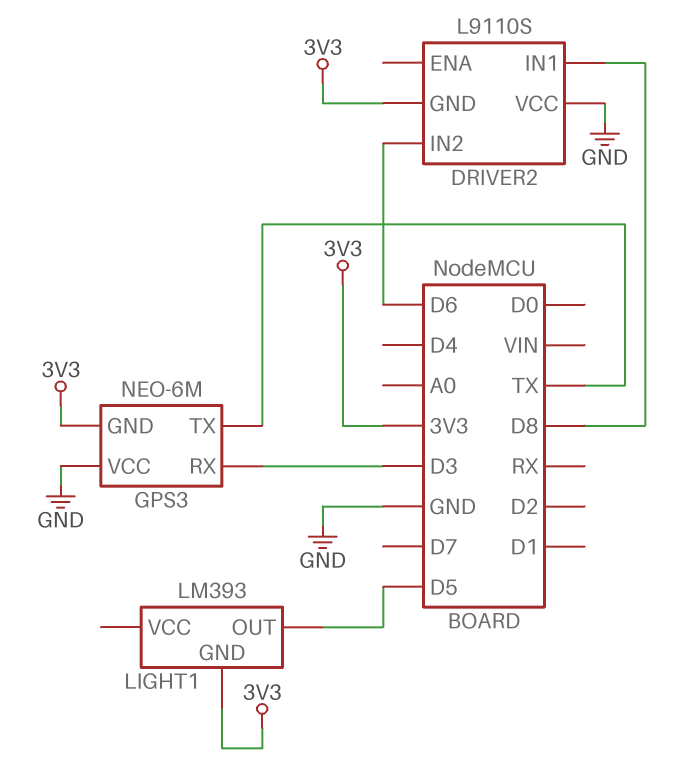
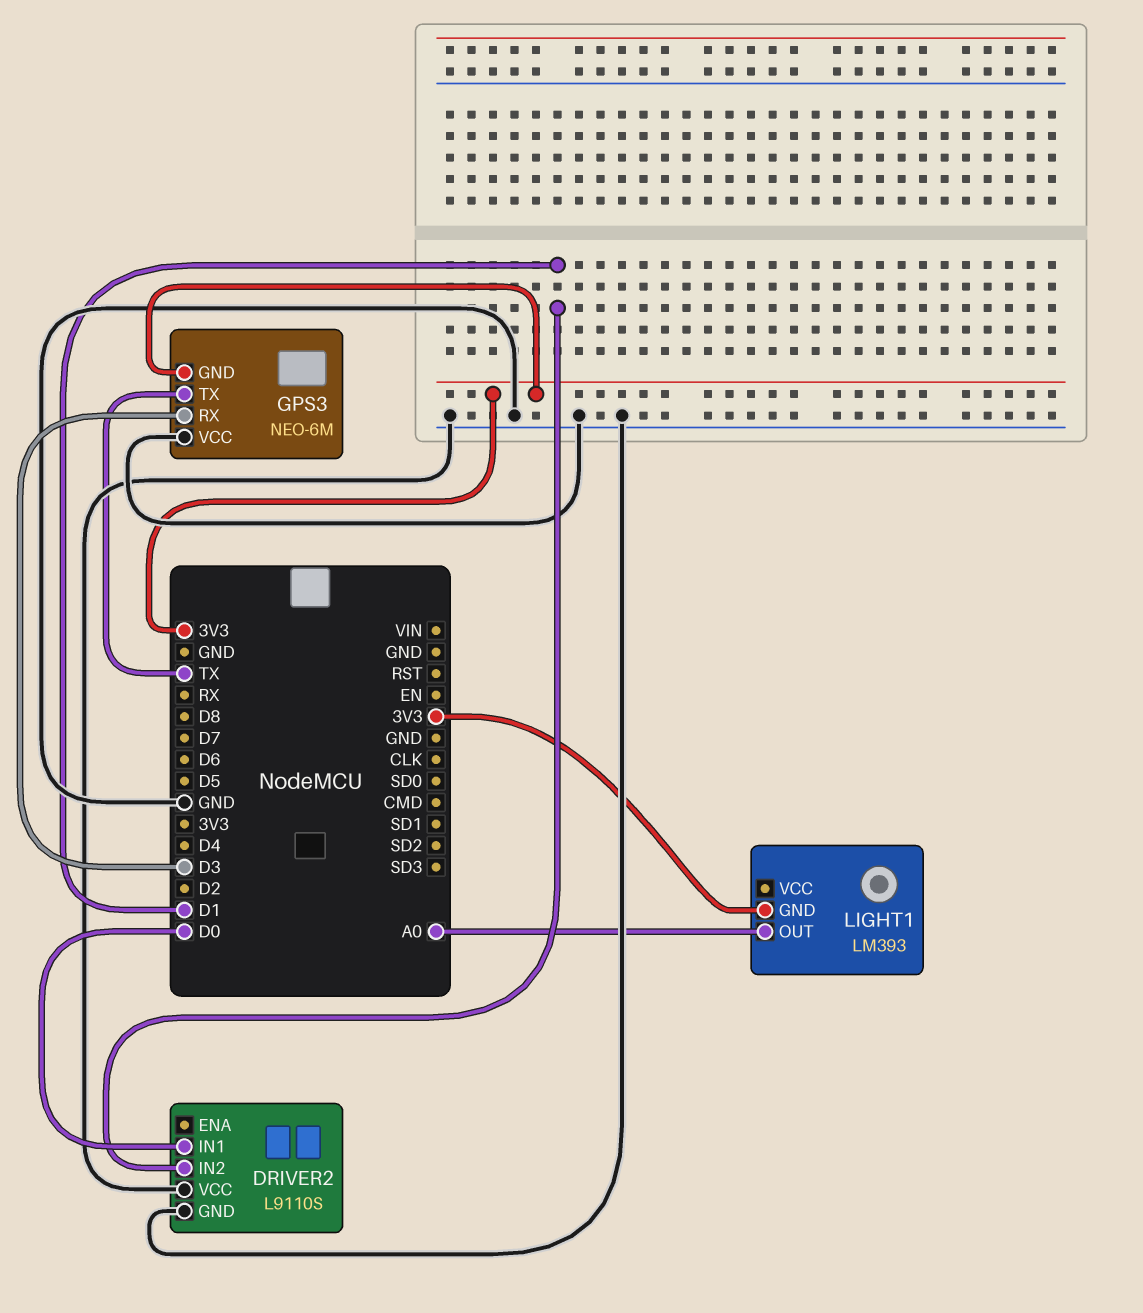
DRIVER2 pin GND: 3V3 -> GND
DRIVER2 pin IN1: D8 -> D0
DRIVER2 pin IN2: D6 -> D1
LIGHT1 pin OUT: D5 -> A0

